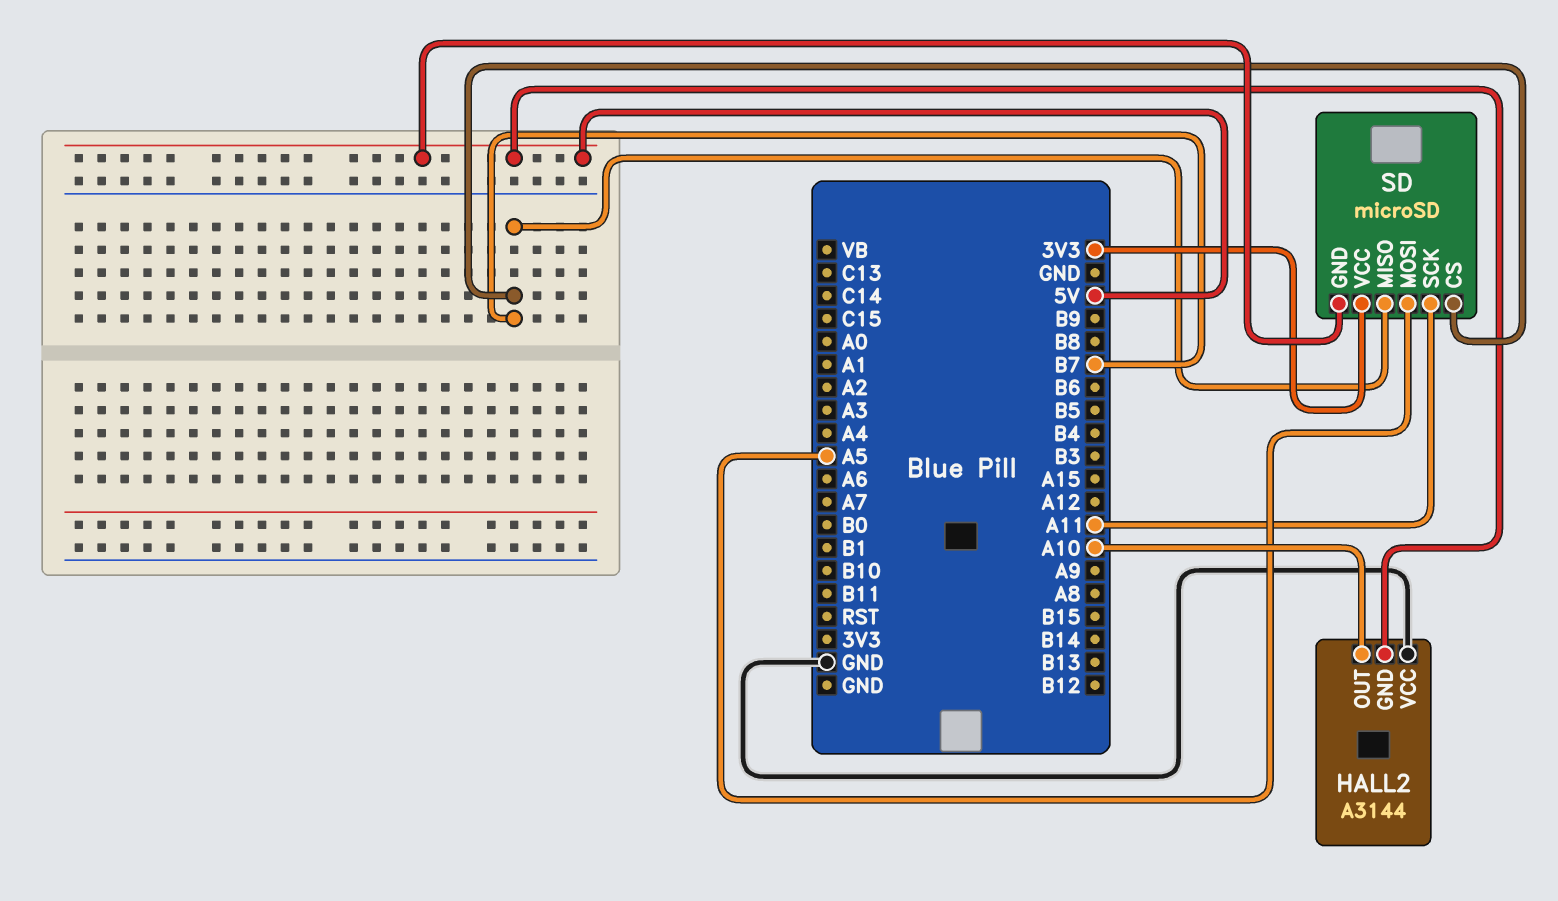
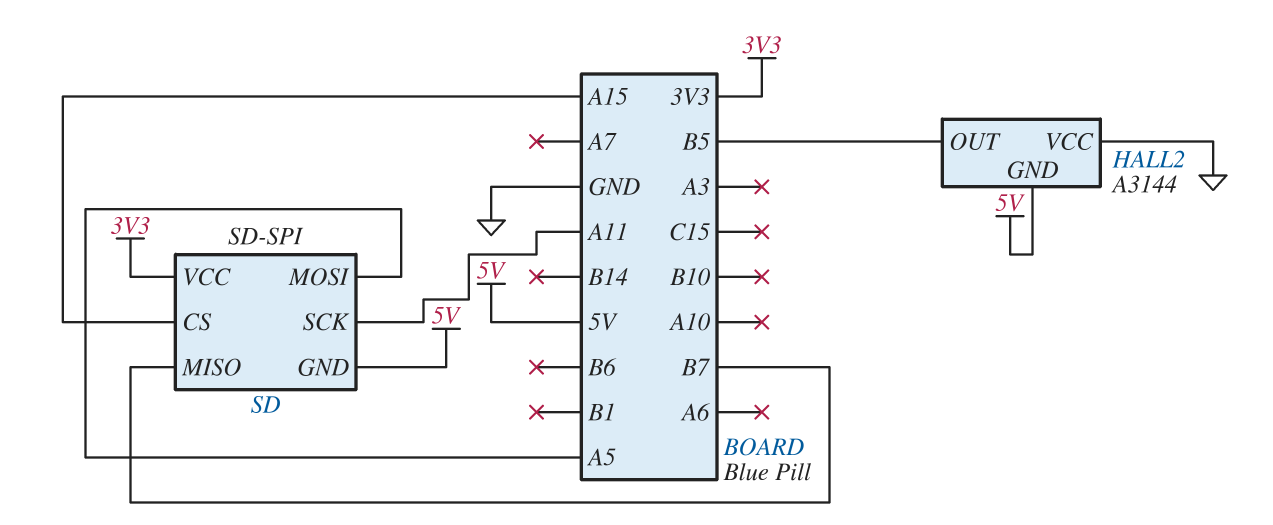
HALL2 pin OUT: A10 -> B5
SD: microSD -> SD-SPI
SD pin CS: B7 -> A15

